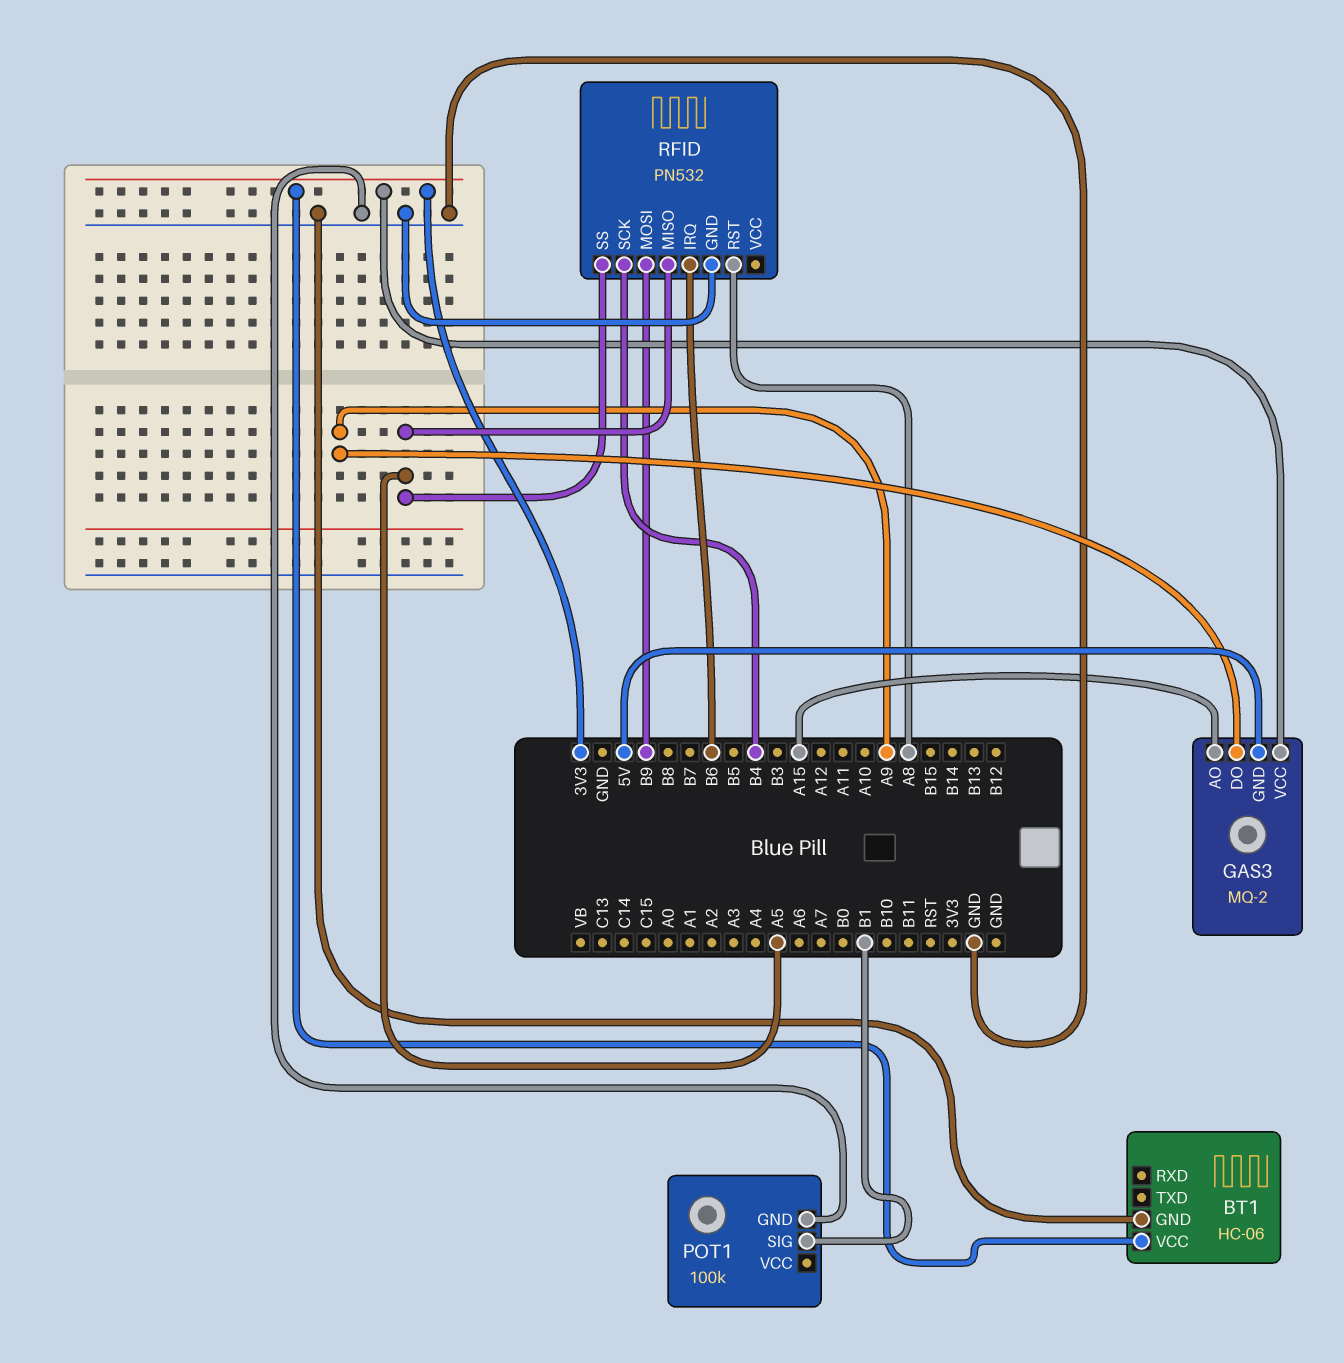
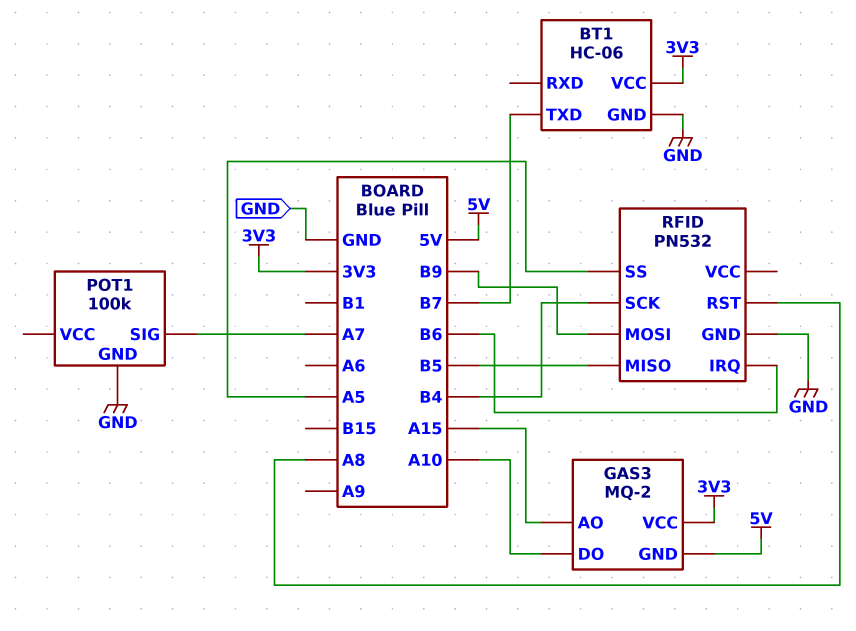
BT1 pin TXD: none -> B7
GAS3 pin DO: A9 -> A10
POT1 pin SIG: B1 -> A7
RFID pin MISO: A5 -> B5

